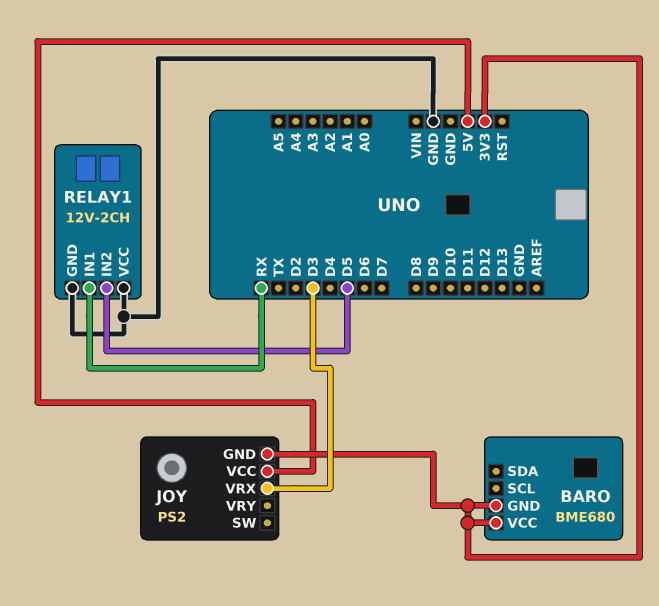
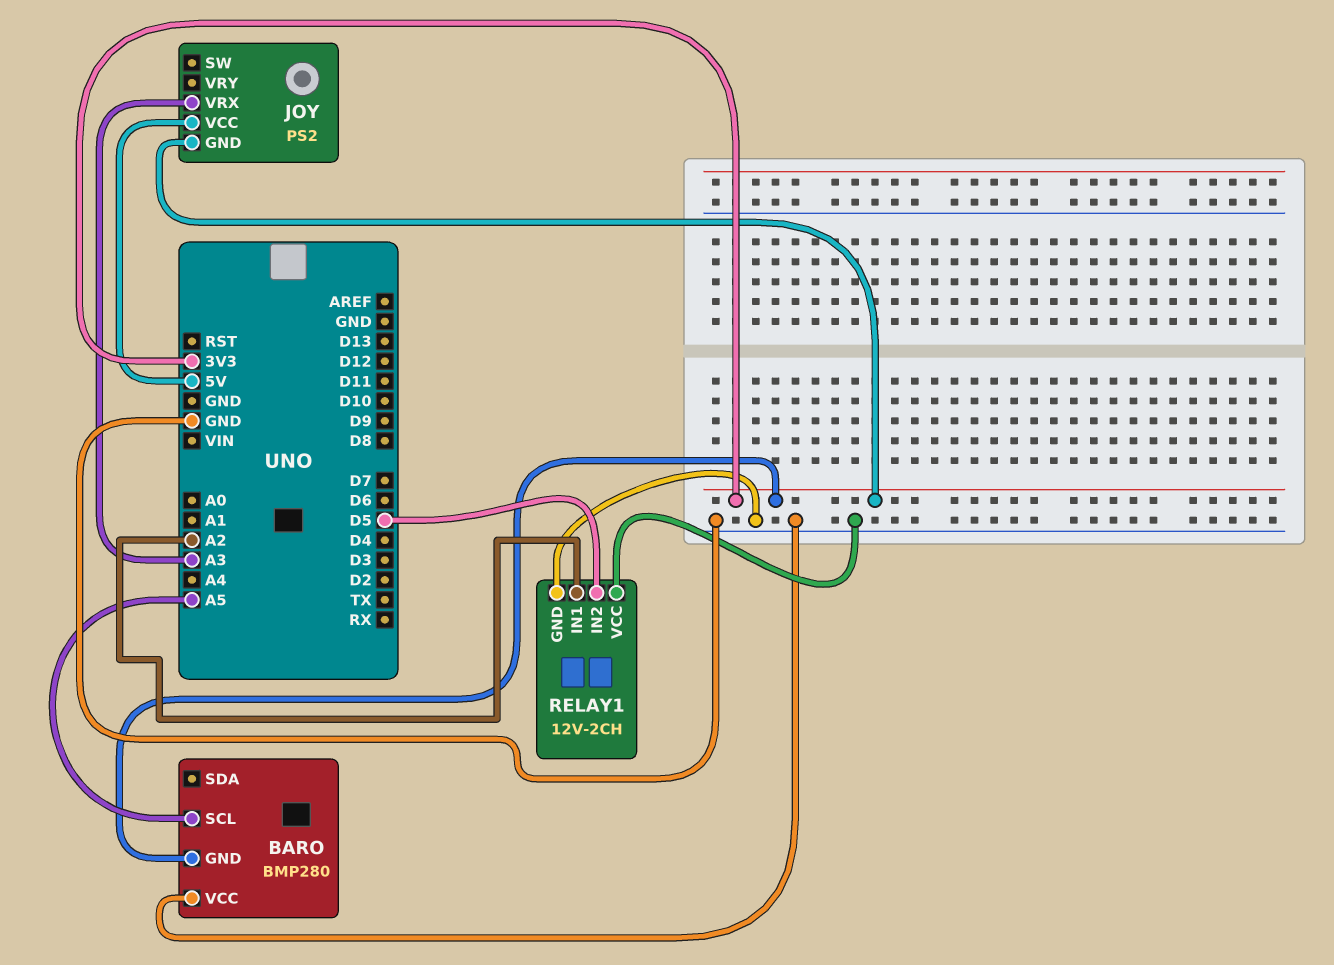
BARO: BME680 -> BMP280
BARO pin SCL: none -> A5
BARO pin VCC: 3V3 -> GND
JOY pin VRX: D3 -> A3
RELAY1 pin IN1: RX -> A2

